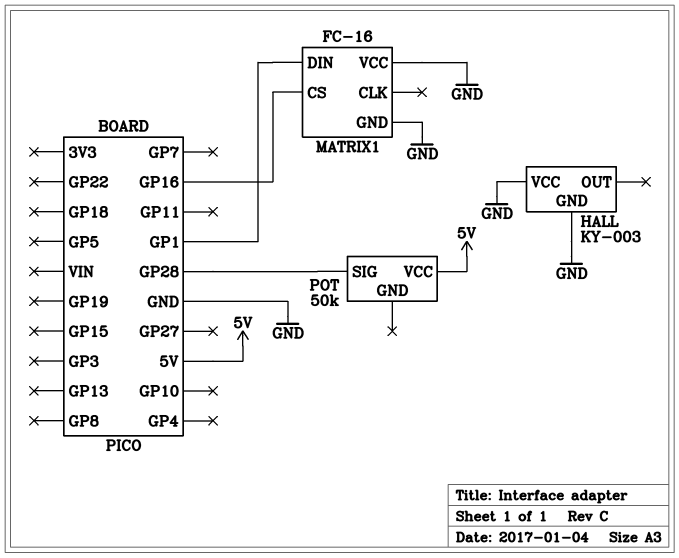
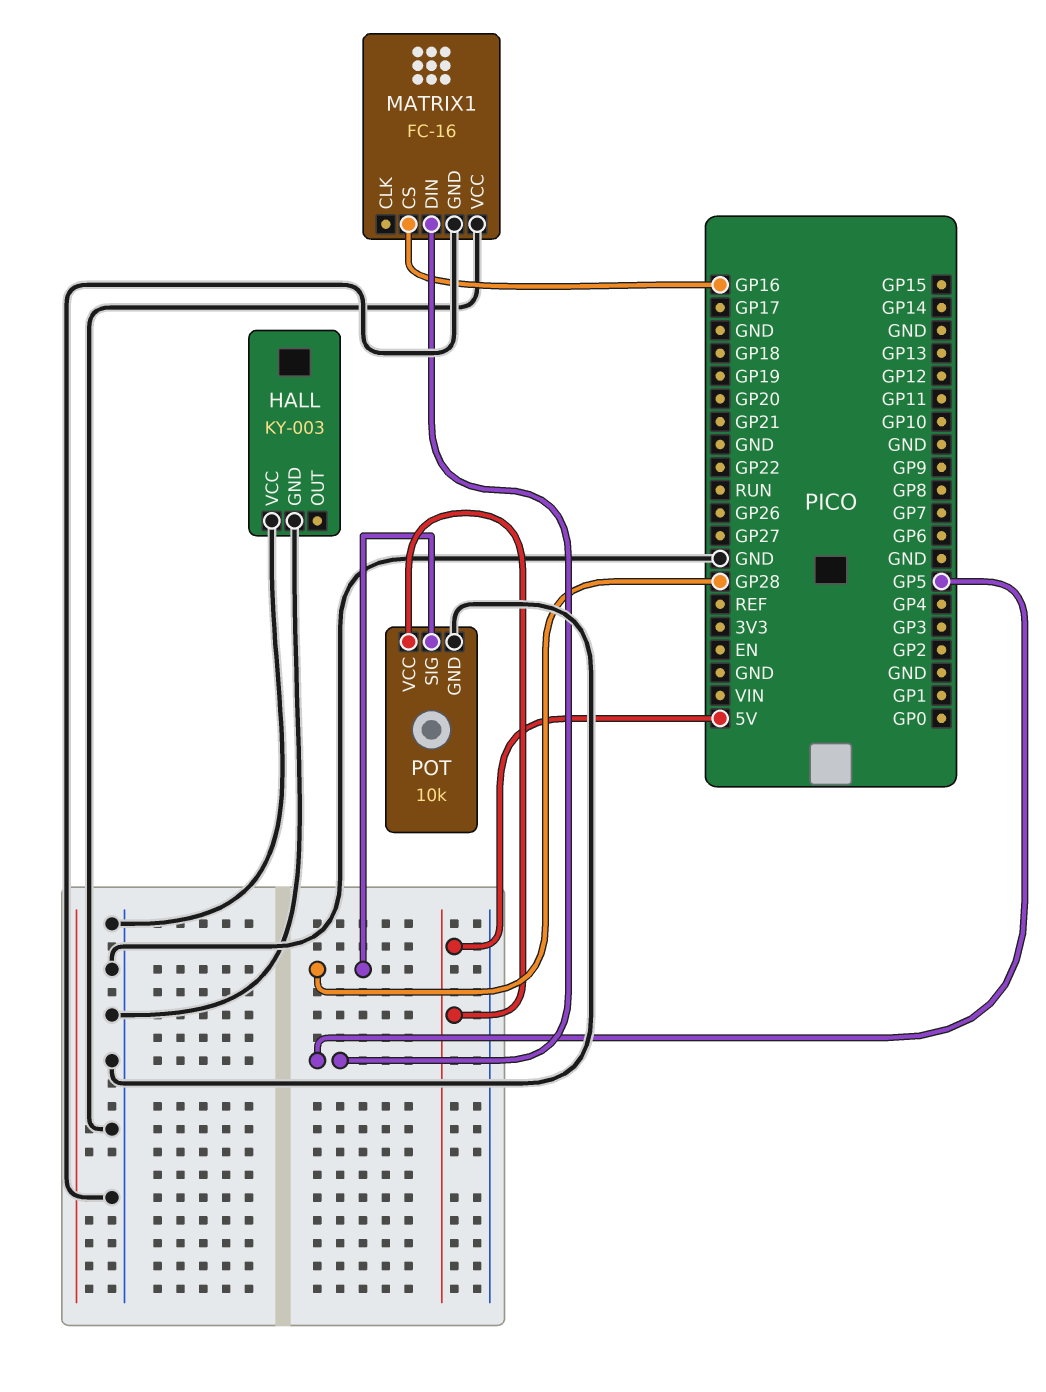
MATRIX1 pin DIN: GP1 -> GP5
POT: 50k -> 10k
POT pin GND: none -> GND

